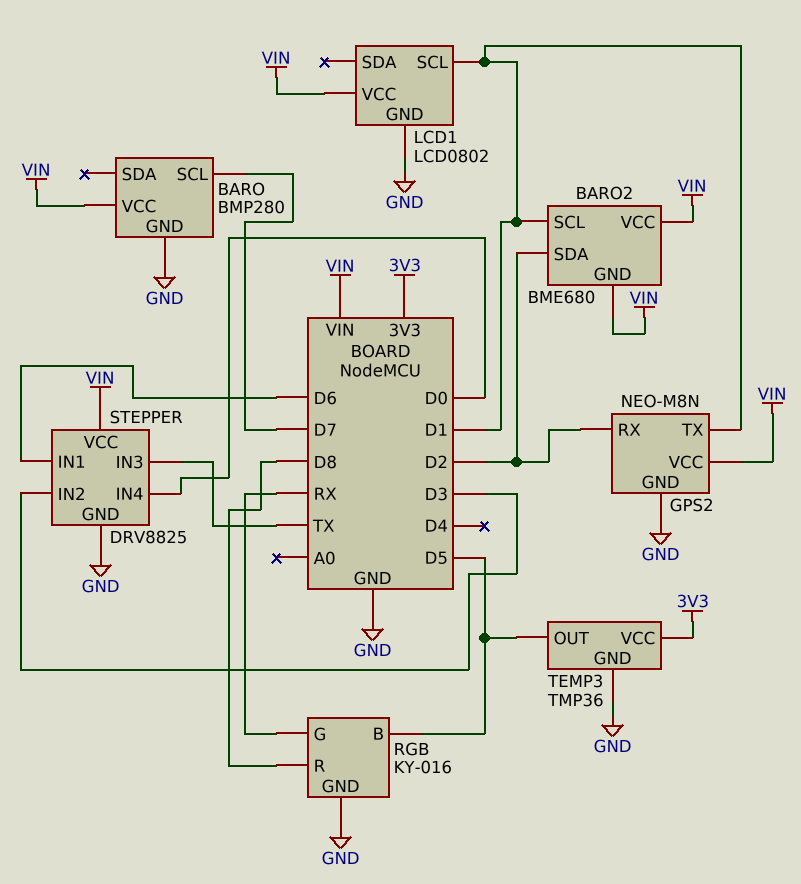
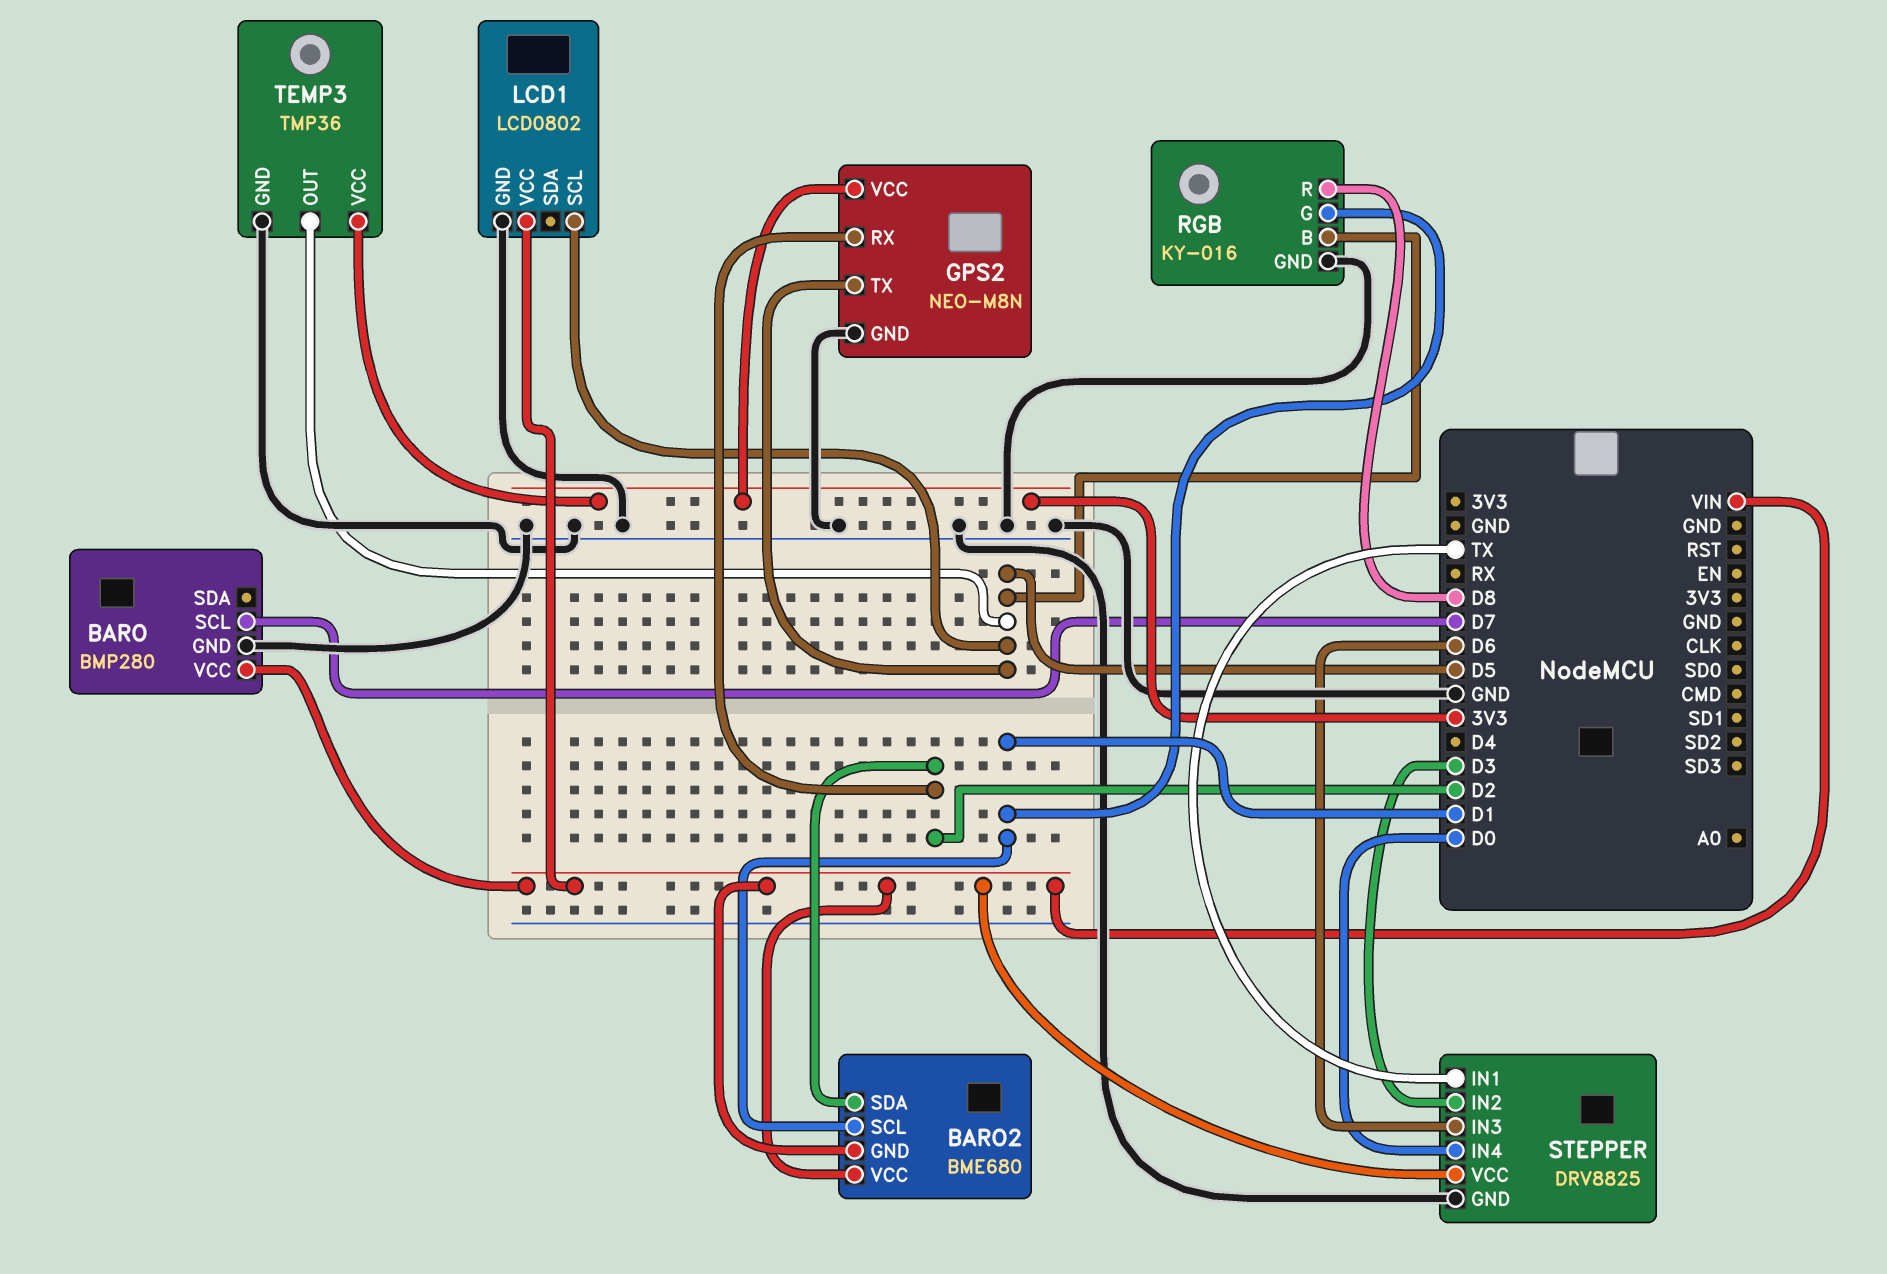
GPS2 pin TX: D1 -> D5
GPS2 pin VCC: VIN -> 3V3
LCD1 pin SCL: D1 -> D5
RGB pin G: RX -> D1
STEPPER pin IN1: D6 -> TX
STEPPER pin IN3: TX -> D6

